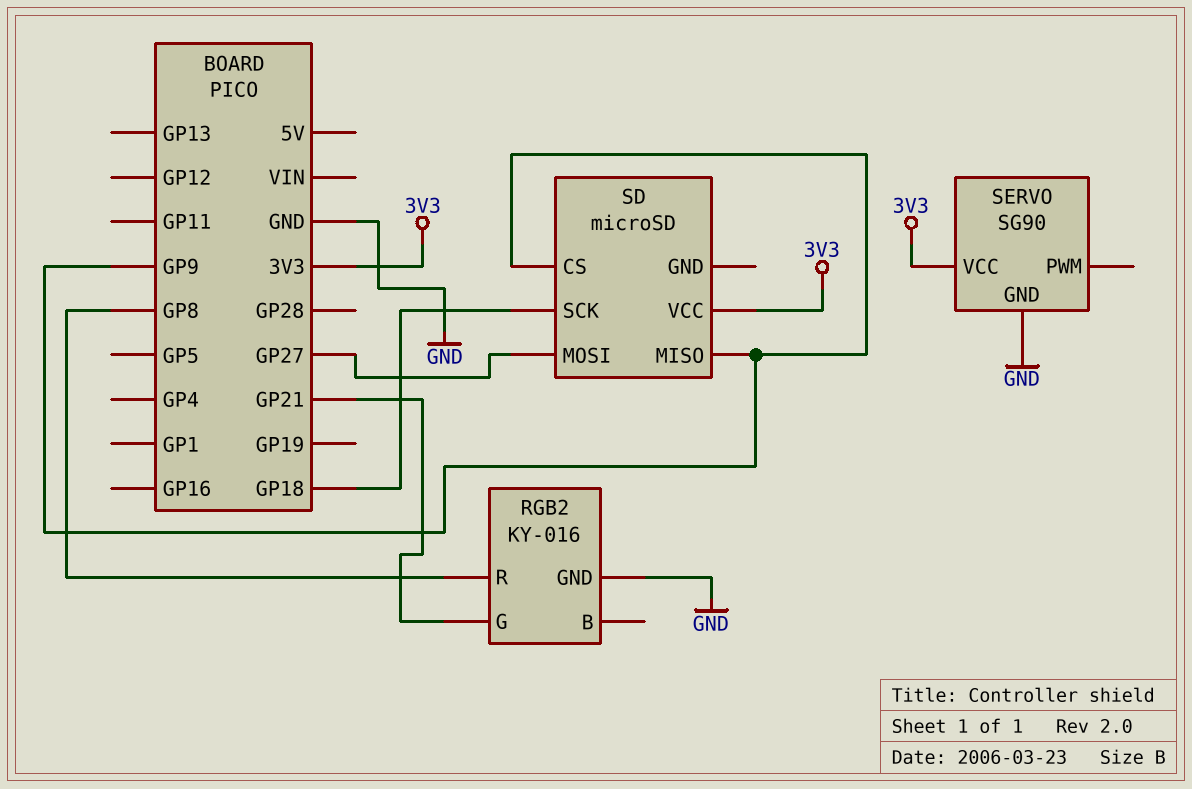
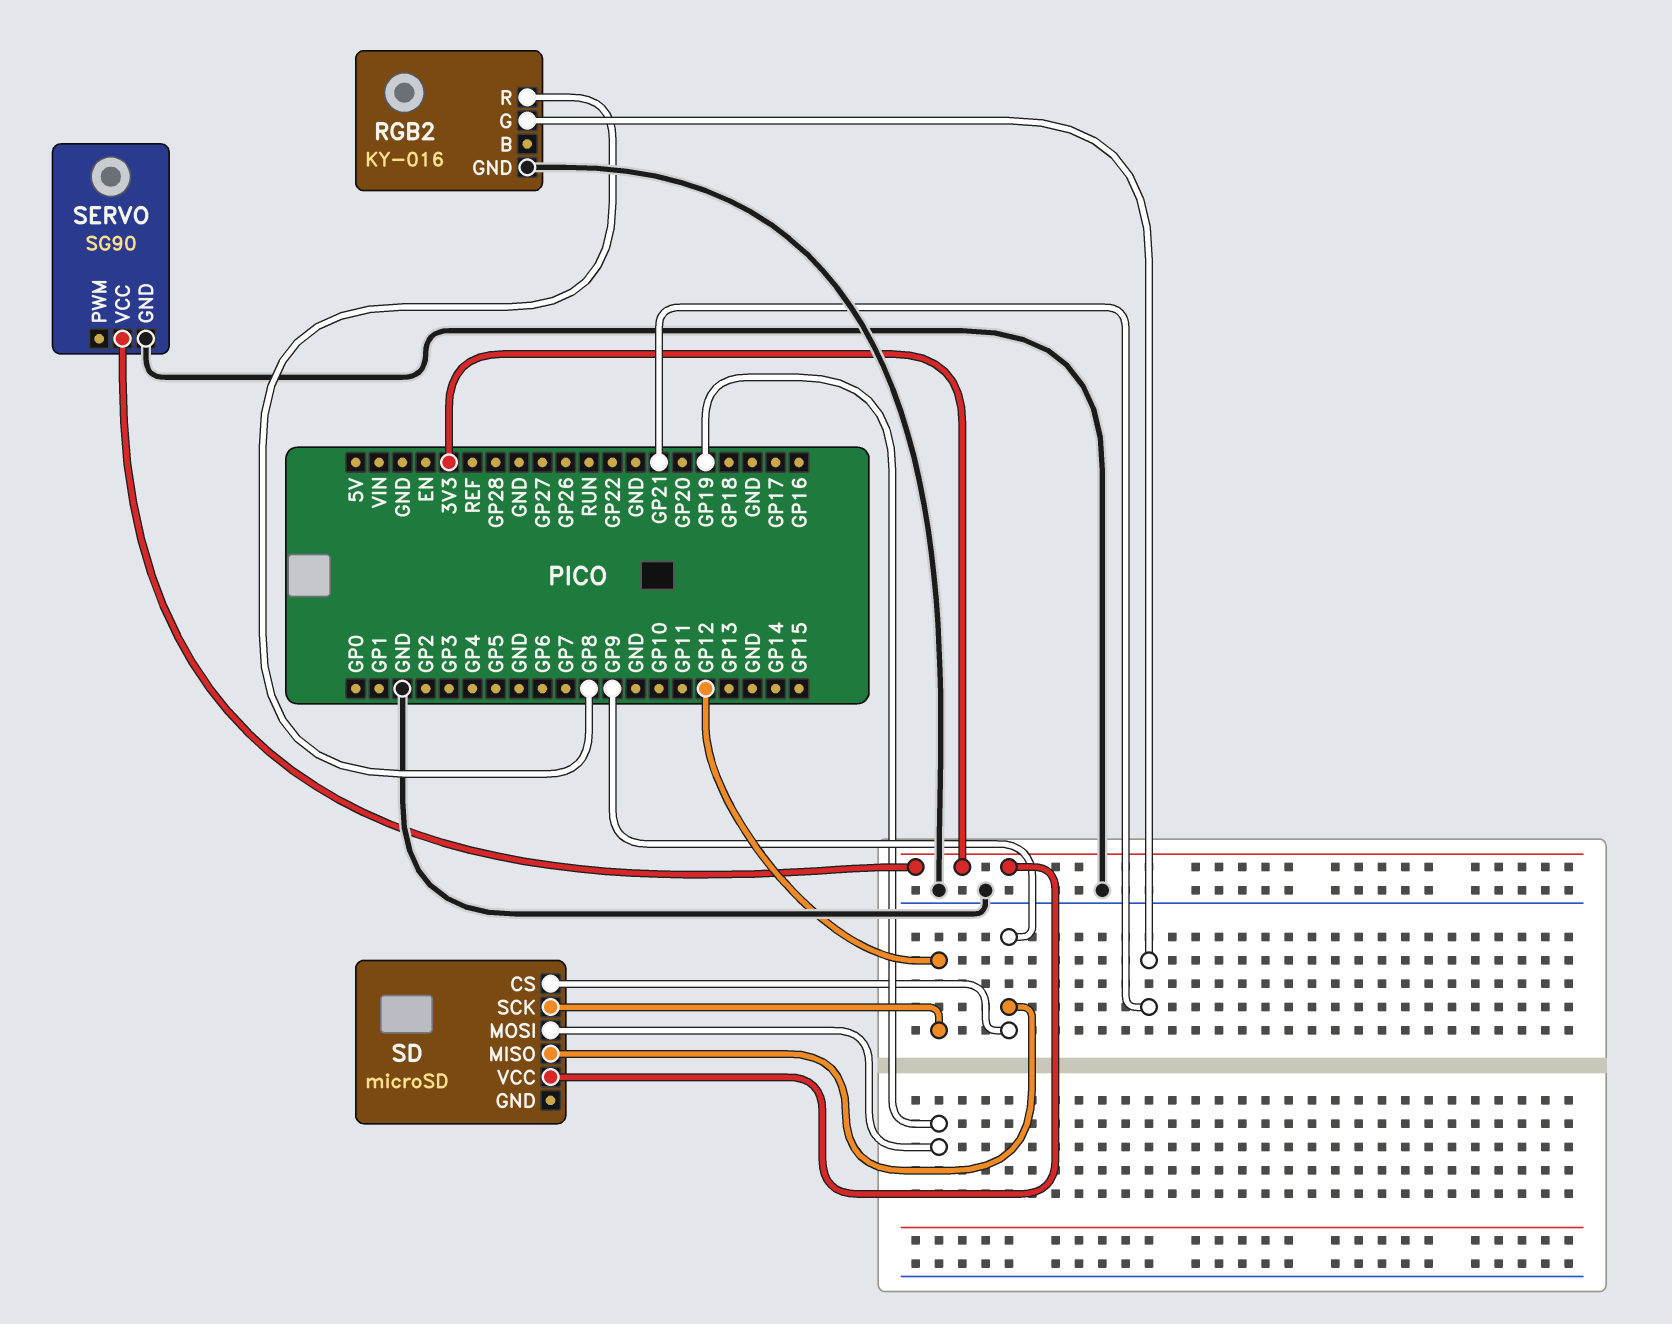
SD pin MOSI: GP27 -> GP19
SD pin SCK: GP18 -> GP12

